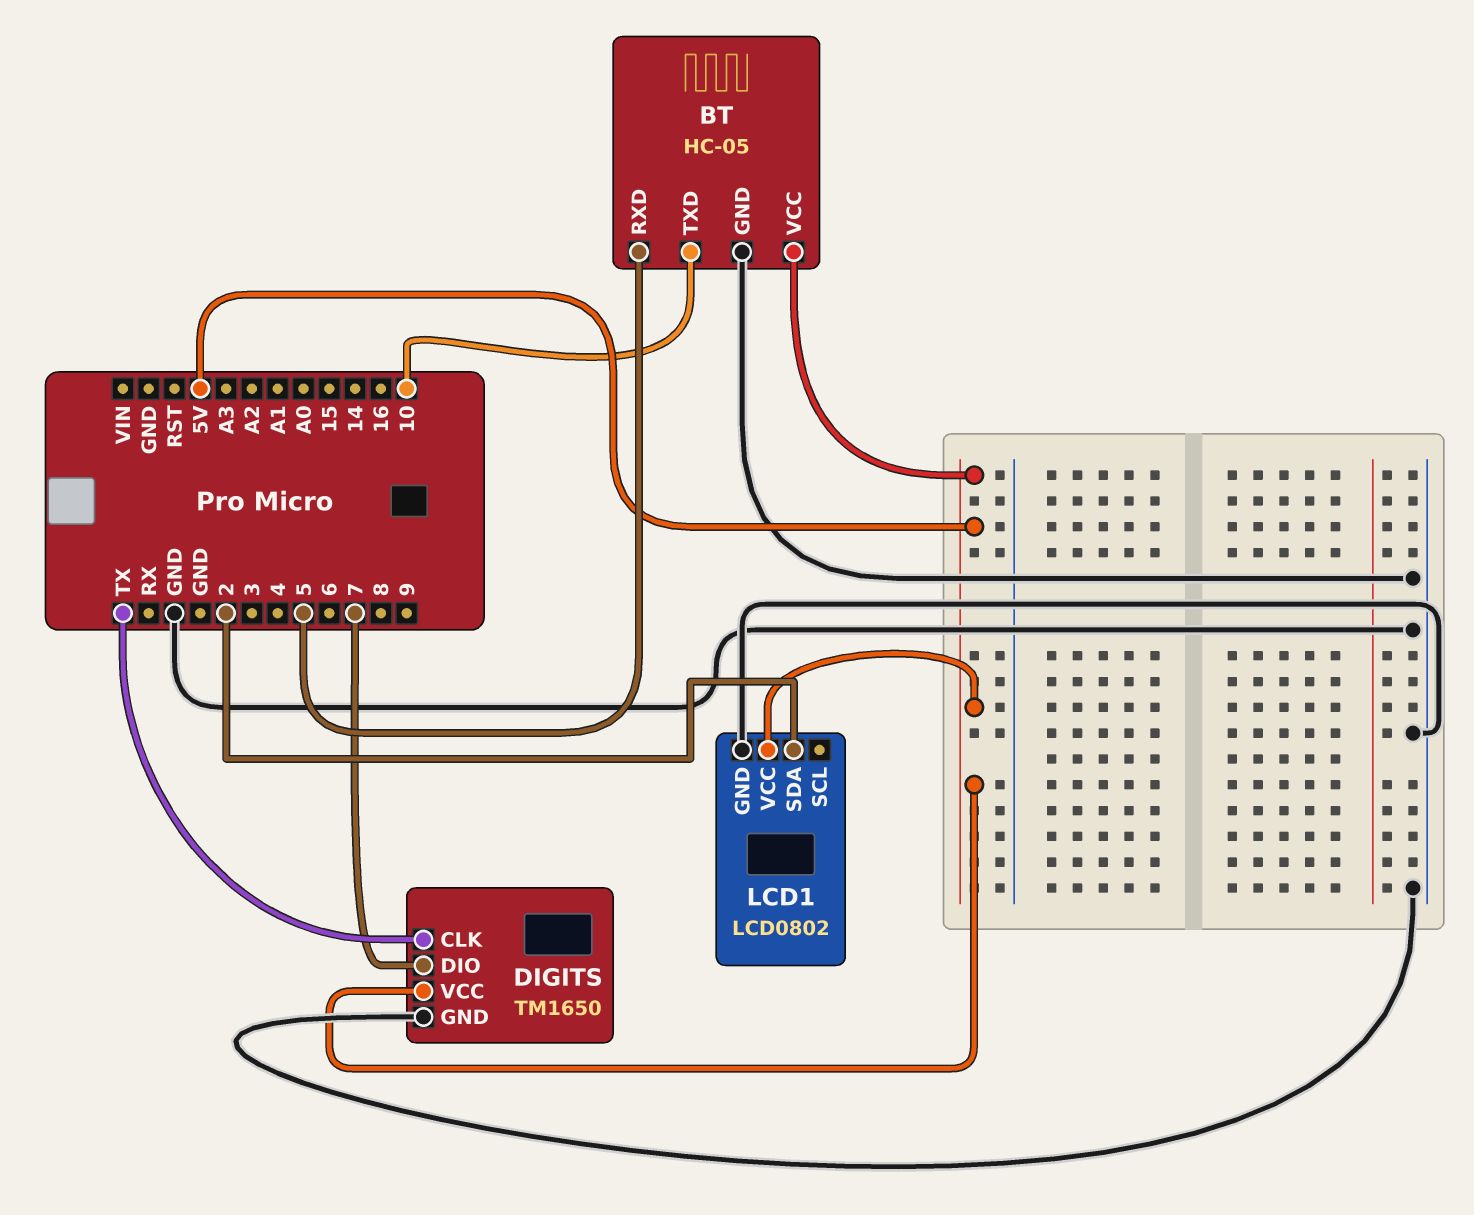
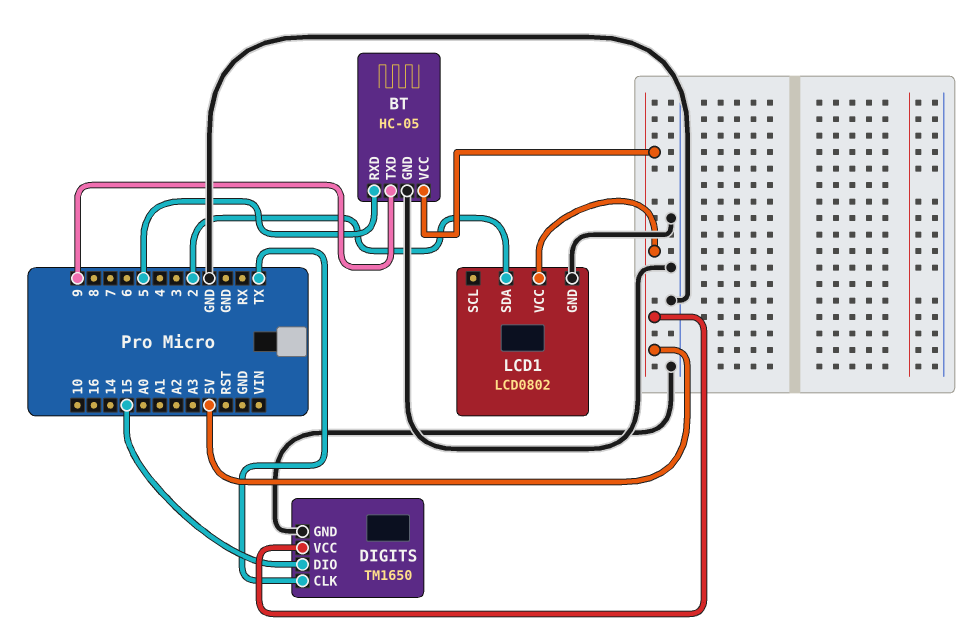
BT pin TXD: 10 -> 9
DIGITS pin DIO: 7 -> 15

